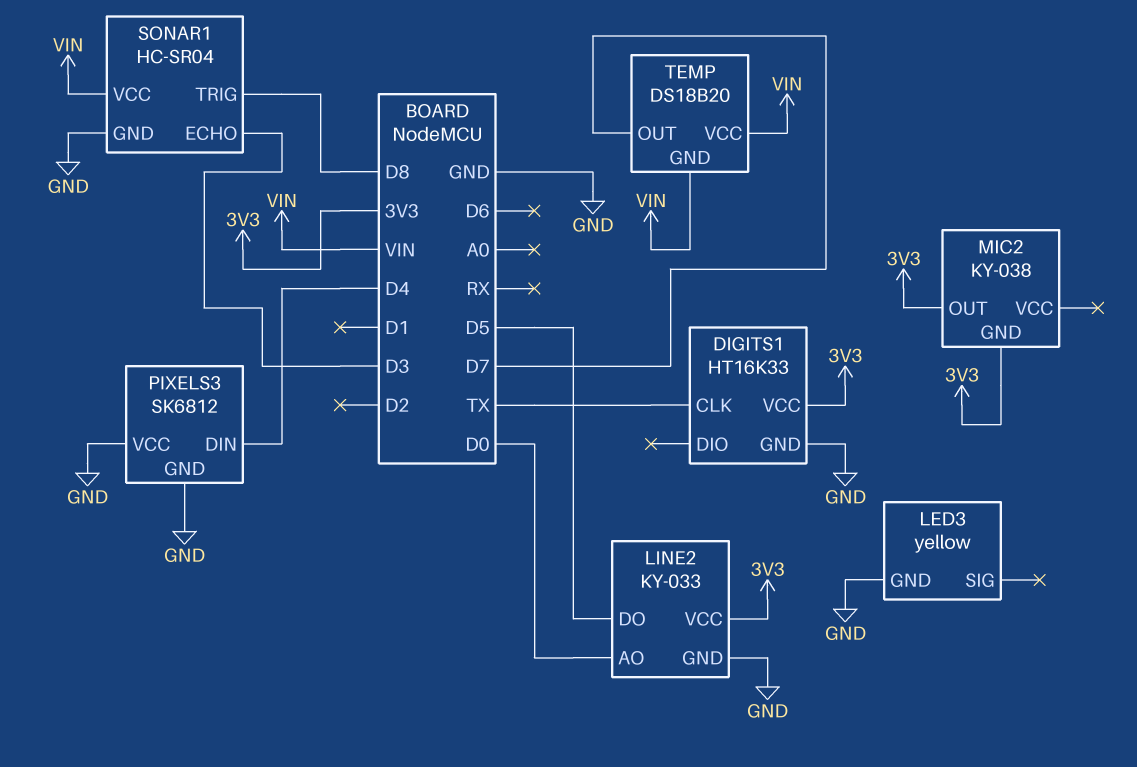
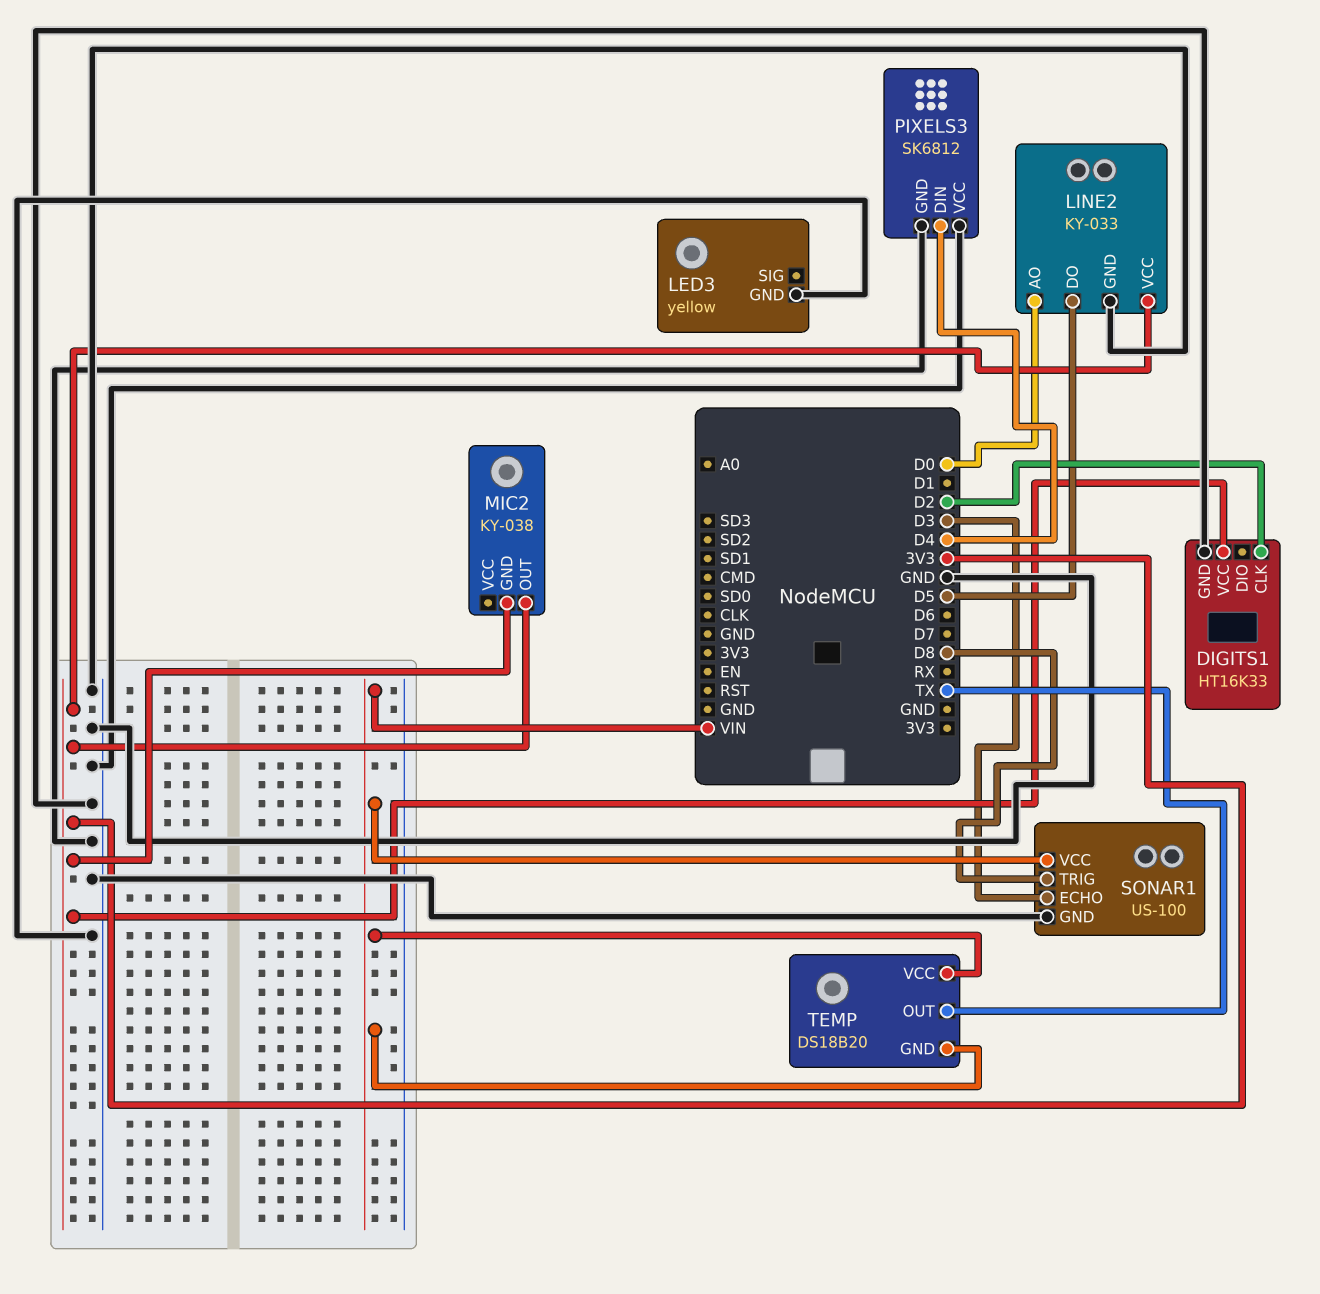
DIGITS1 pin CLK: TX -> D2
SONAR1: HC-SR04 -> US-100
TEMP pin OUT: D7 -> TX

